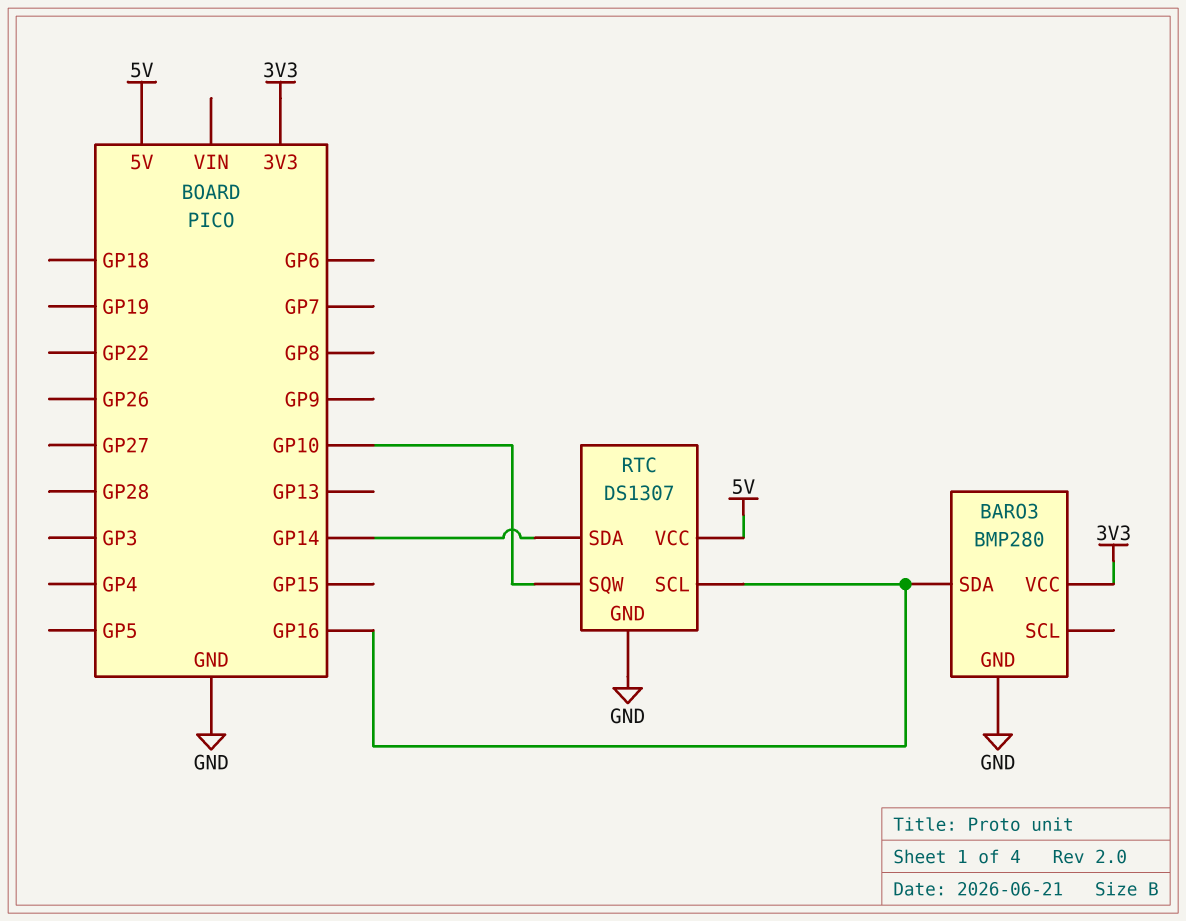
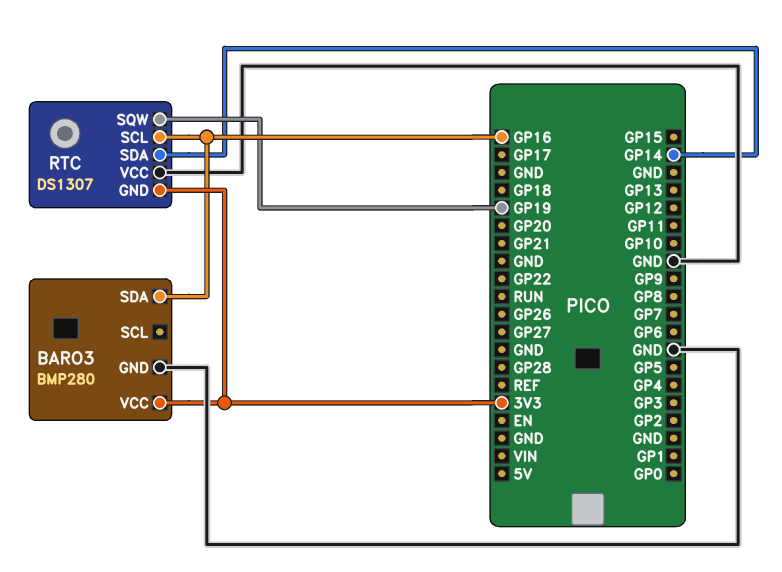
RTC pin GND: GND -> 3V3
RTC pin SQW: GP10 -> GP19
RTC pin VCC: 5V -> GND

